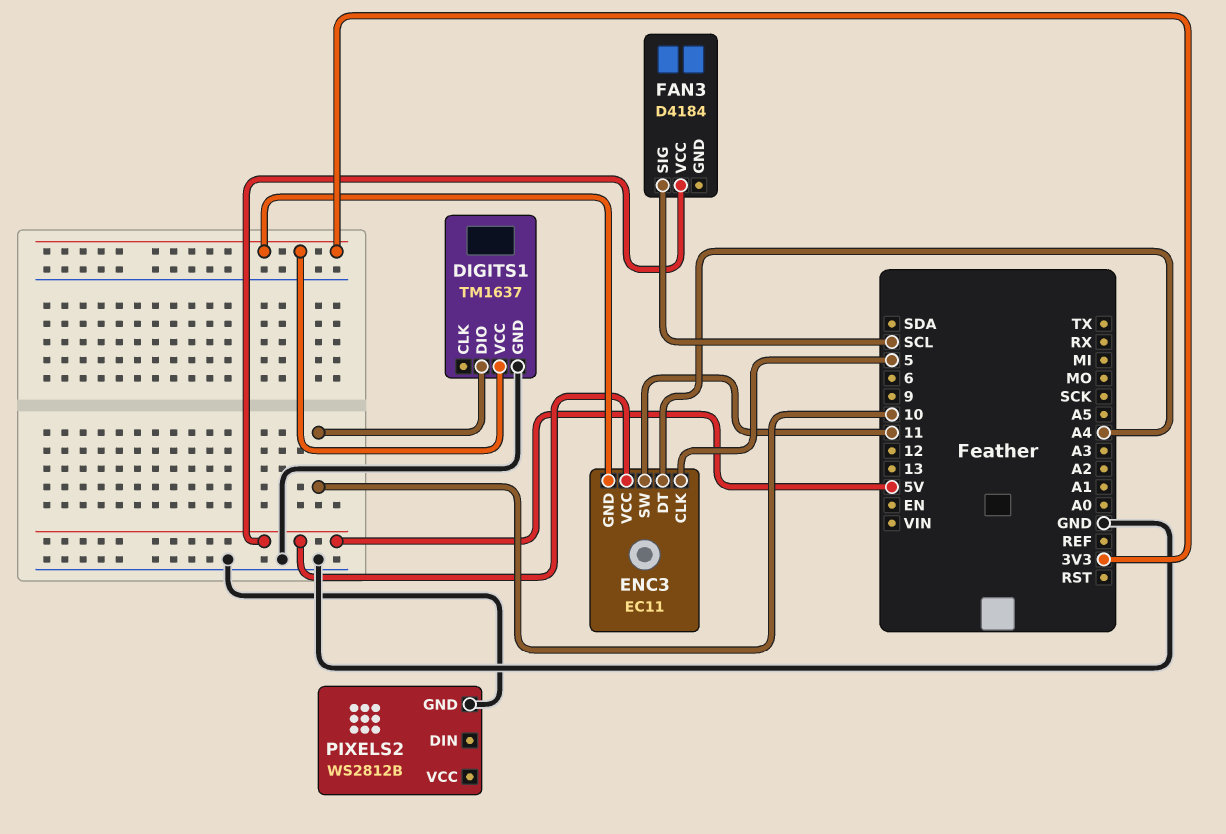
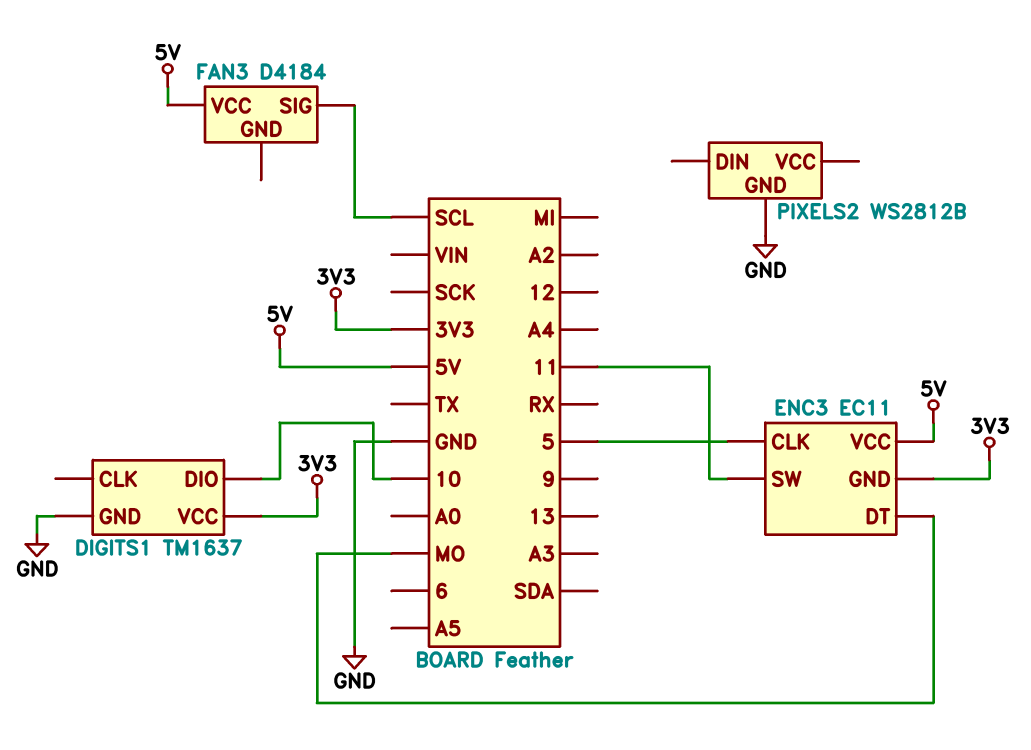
ENC3 pin DT: A4 -> MO

